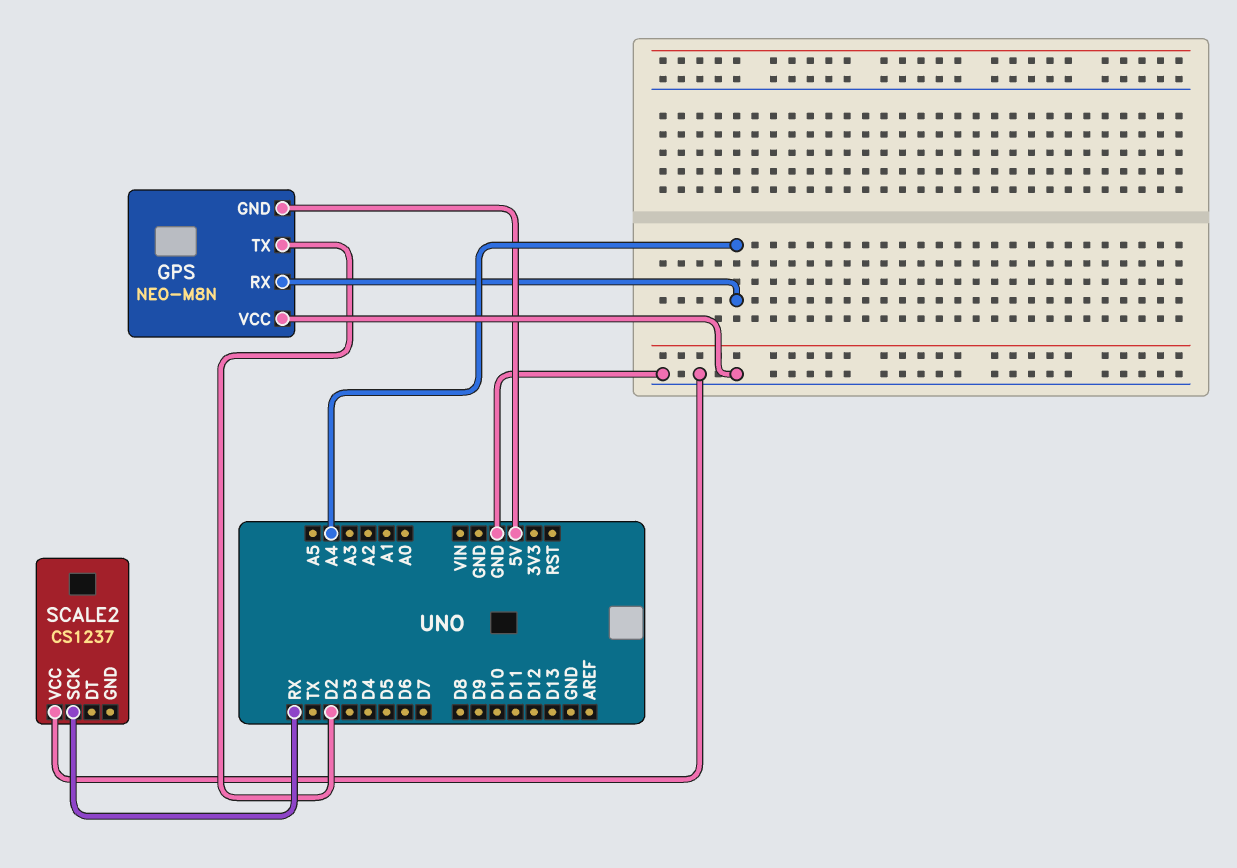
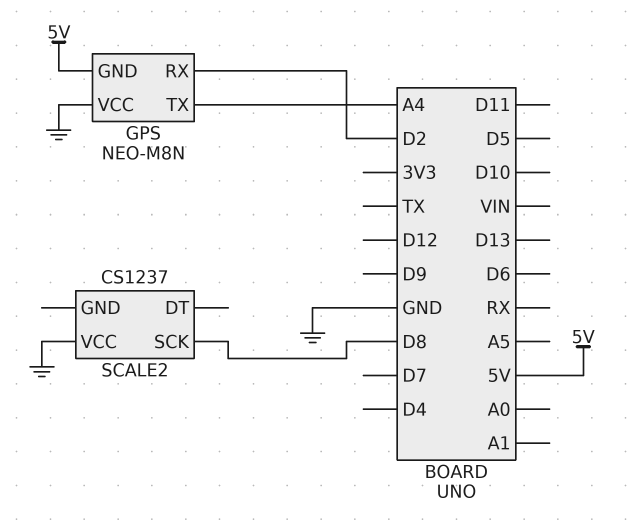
GPS pin RX: A4 -> D2
GPS pin TX: D2 -> A4
SCALE2 pin SCK: RX -> D8

